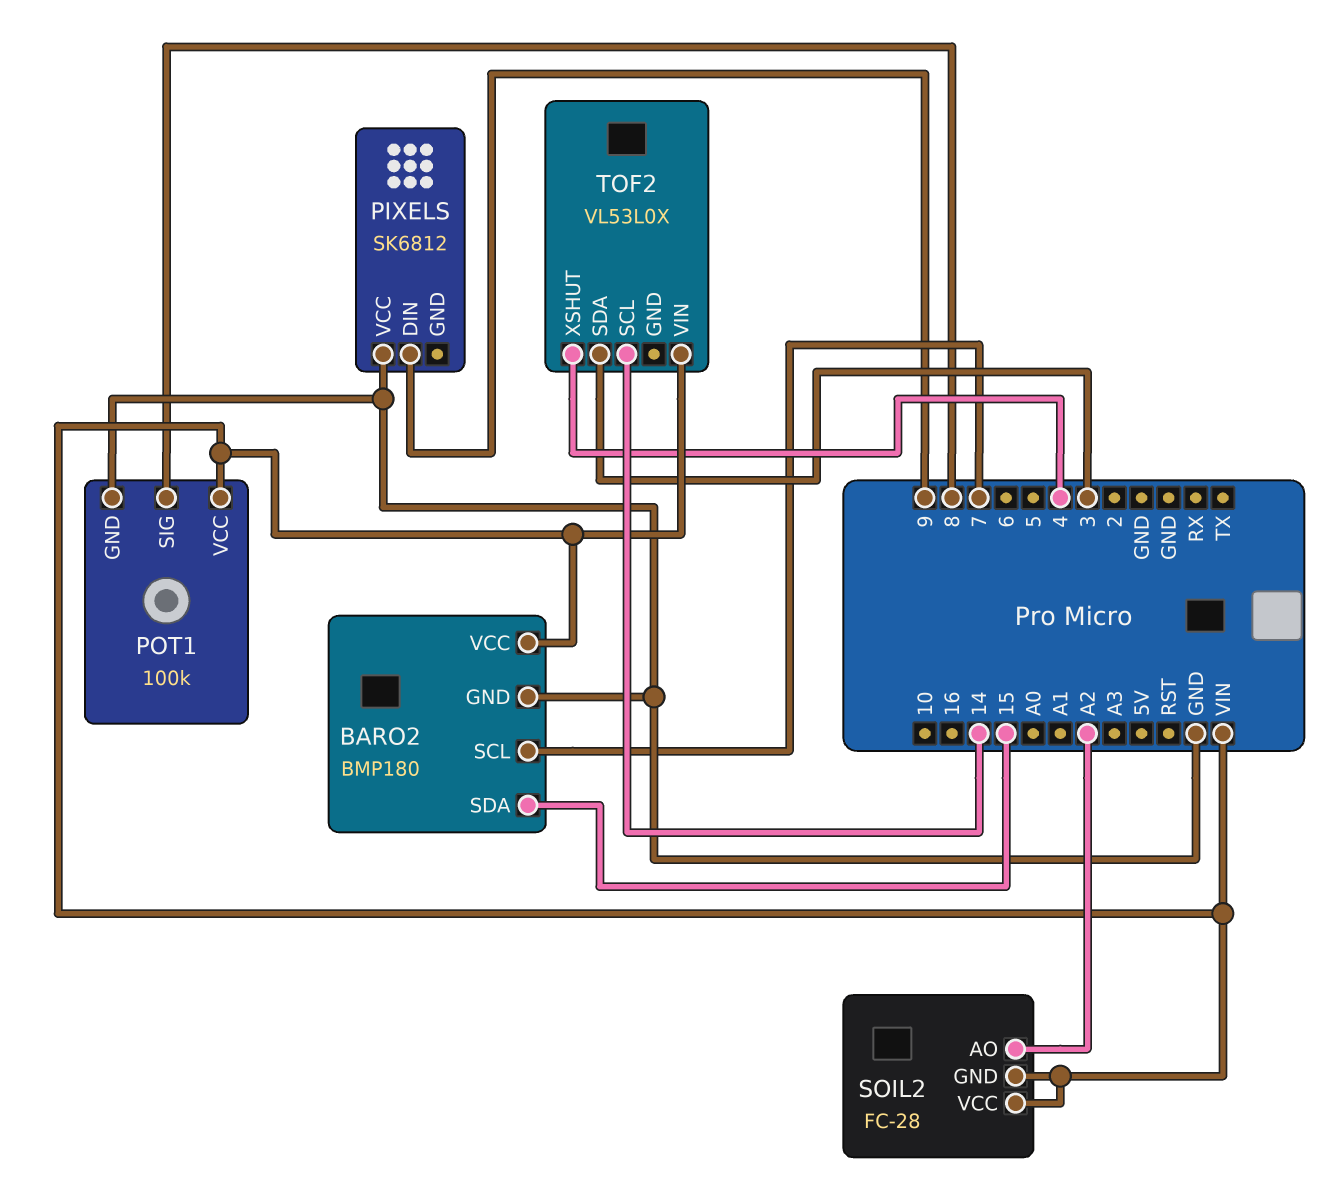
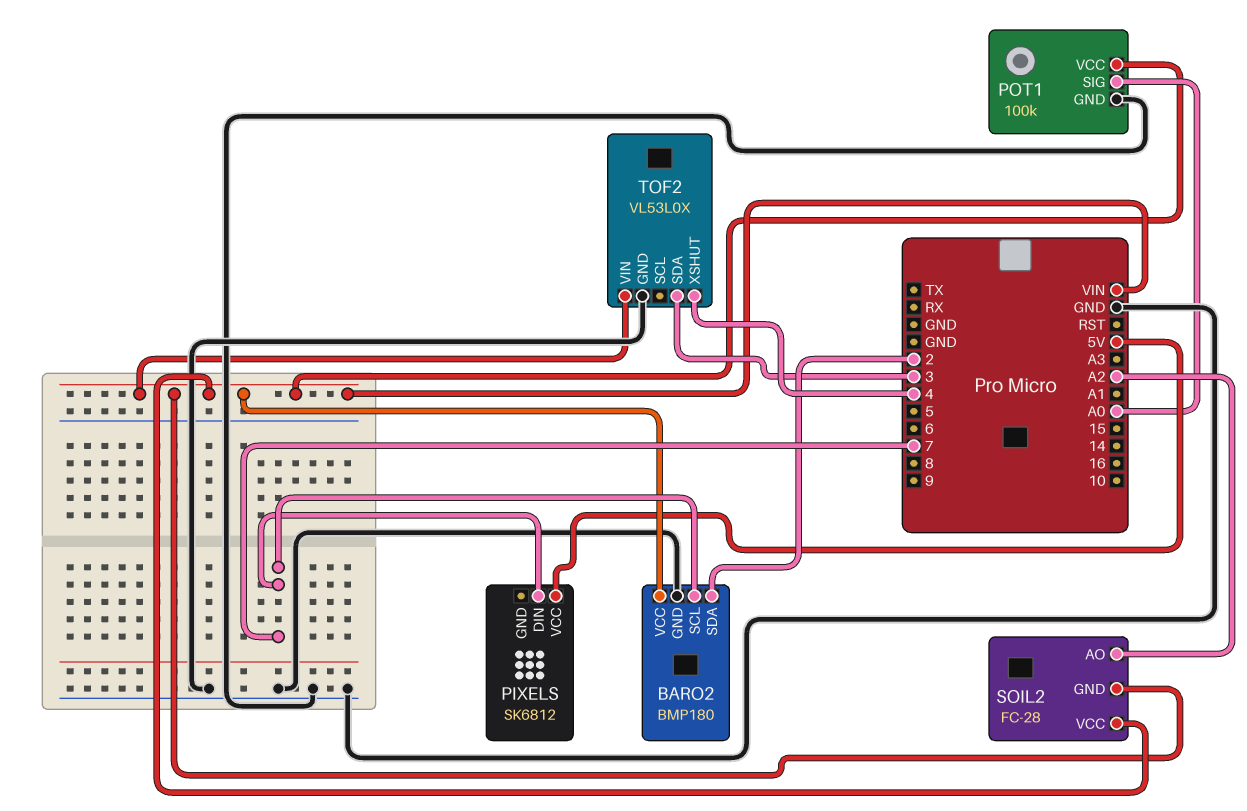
BARO2 pin SDA: 15 -> 2
PIXELS pin DIN: 9 -> 7
PIXELS pin VCC: GND -> 5V
POT1 pin SIG: 8 -> A0
TOF2 pin GND: none -> GND
TOF2 pin SCL: 14 -> none

